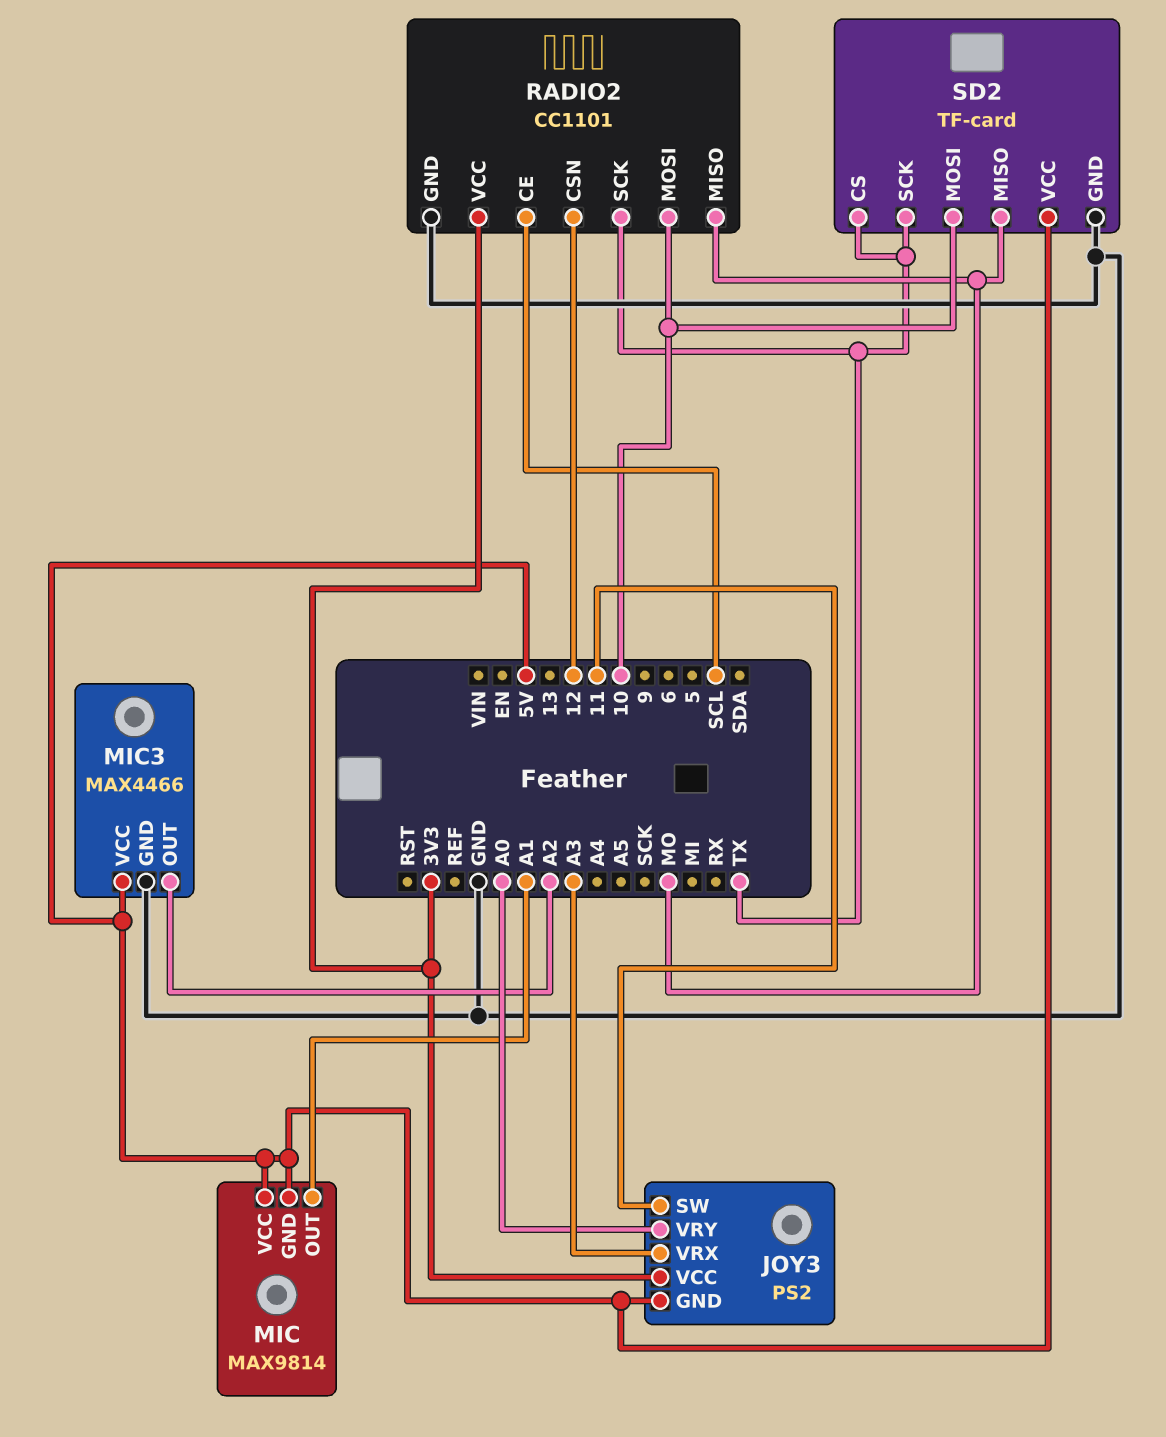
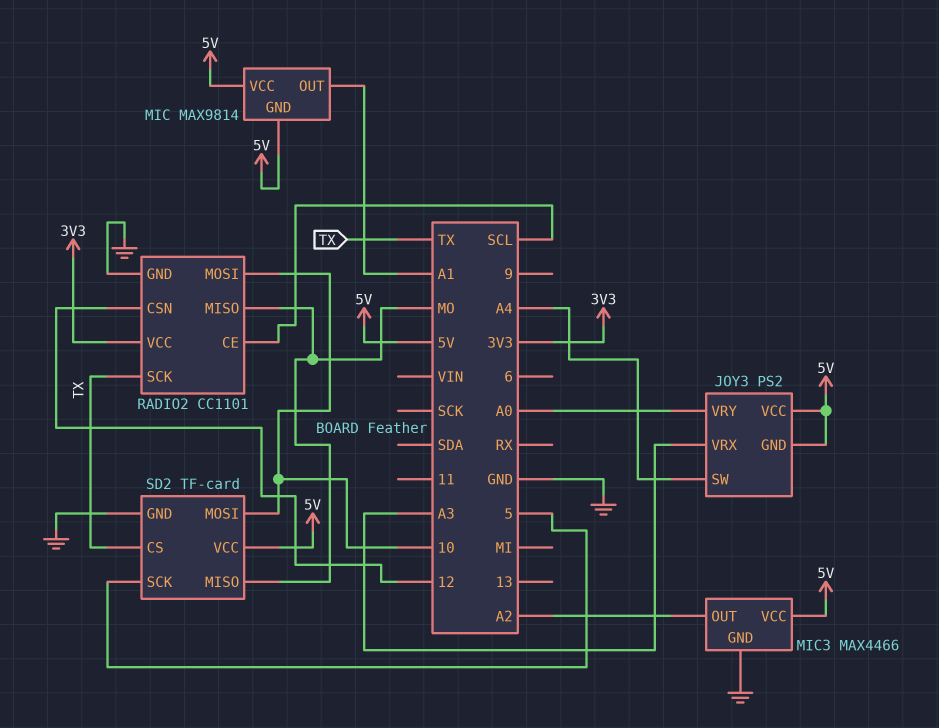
JOY3 pin SW: 11 -> A4
JOY3 pin VCC: 3V3 -> 5V
SD2 pin SCK: TX -> 5

